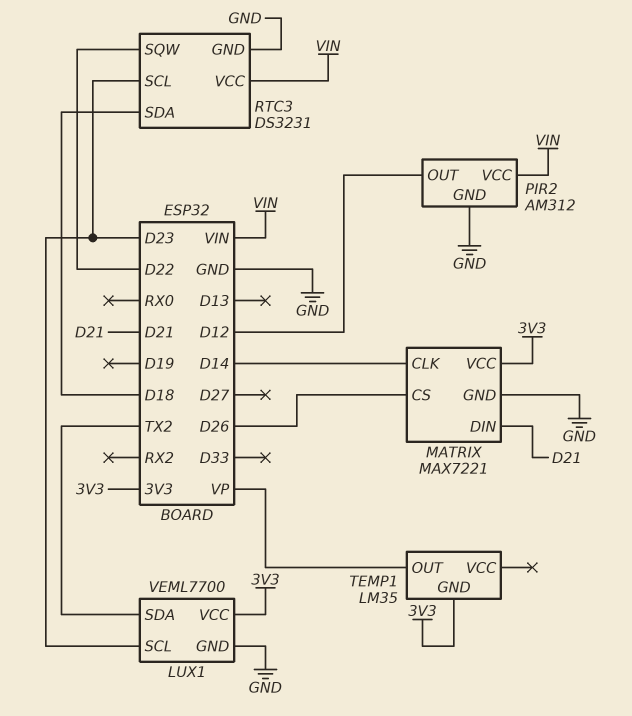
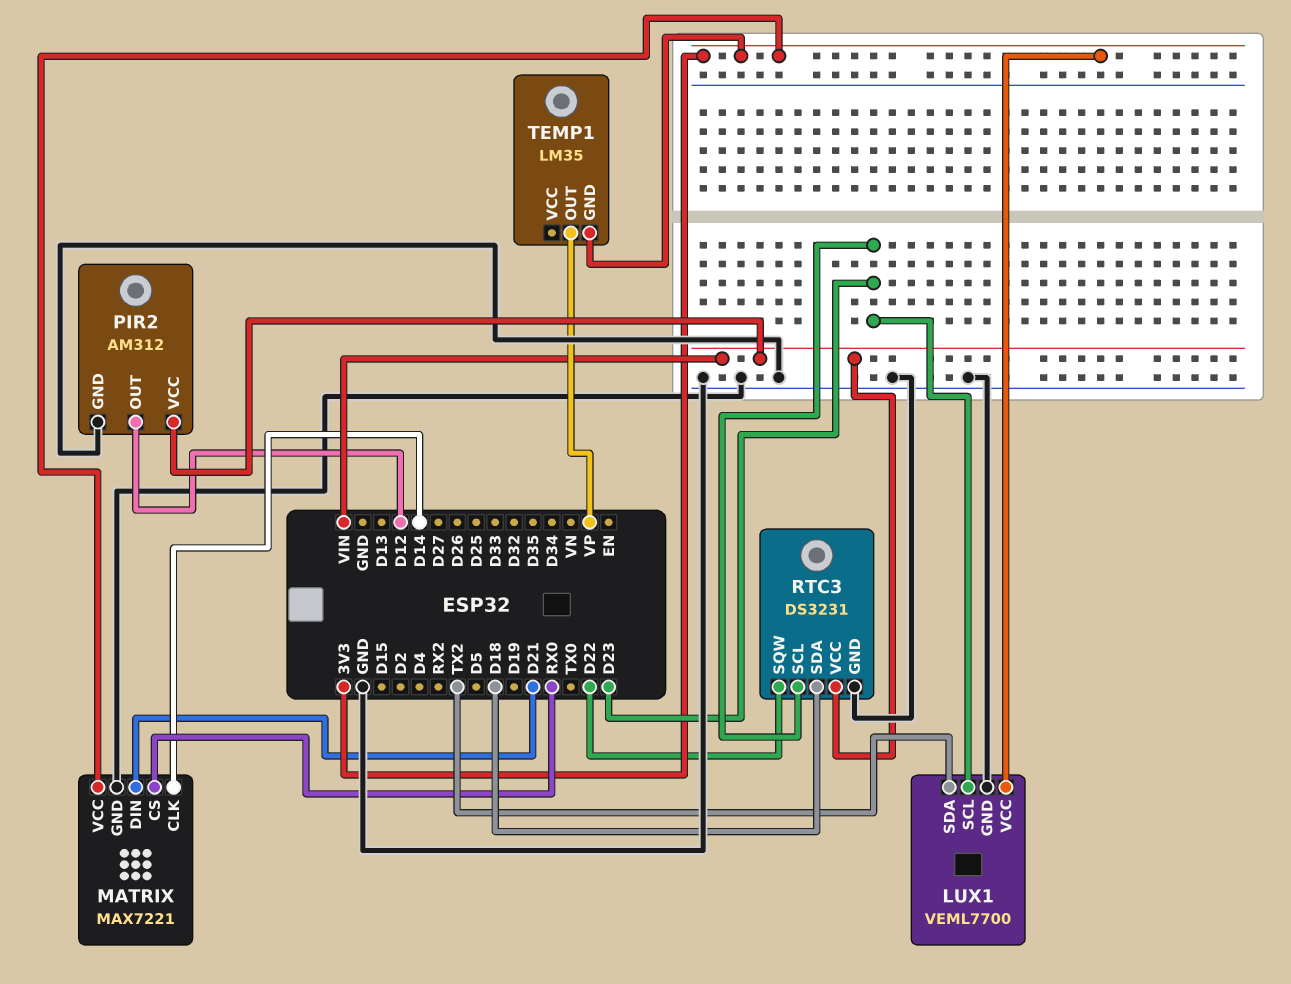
MATRIX pin CS: D26 -> RX0

